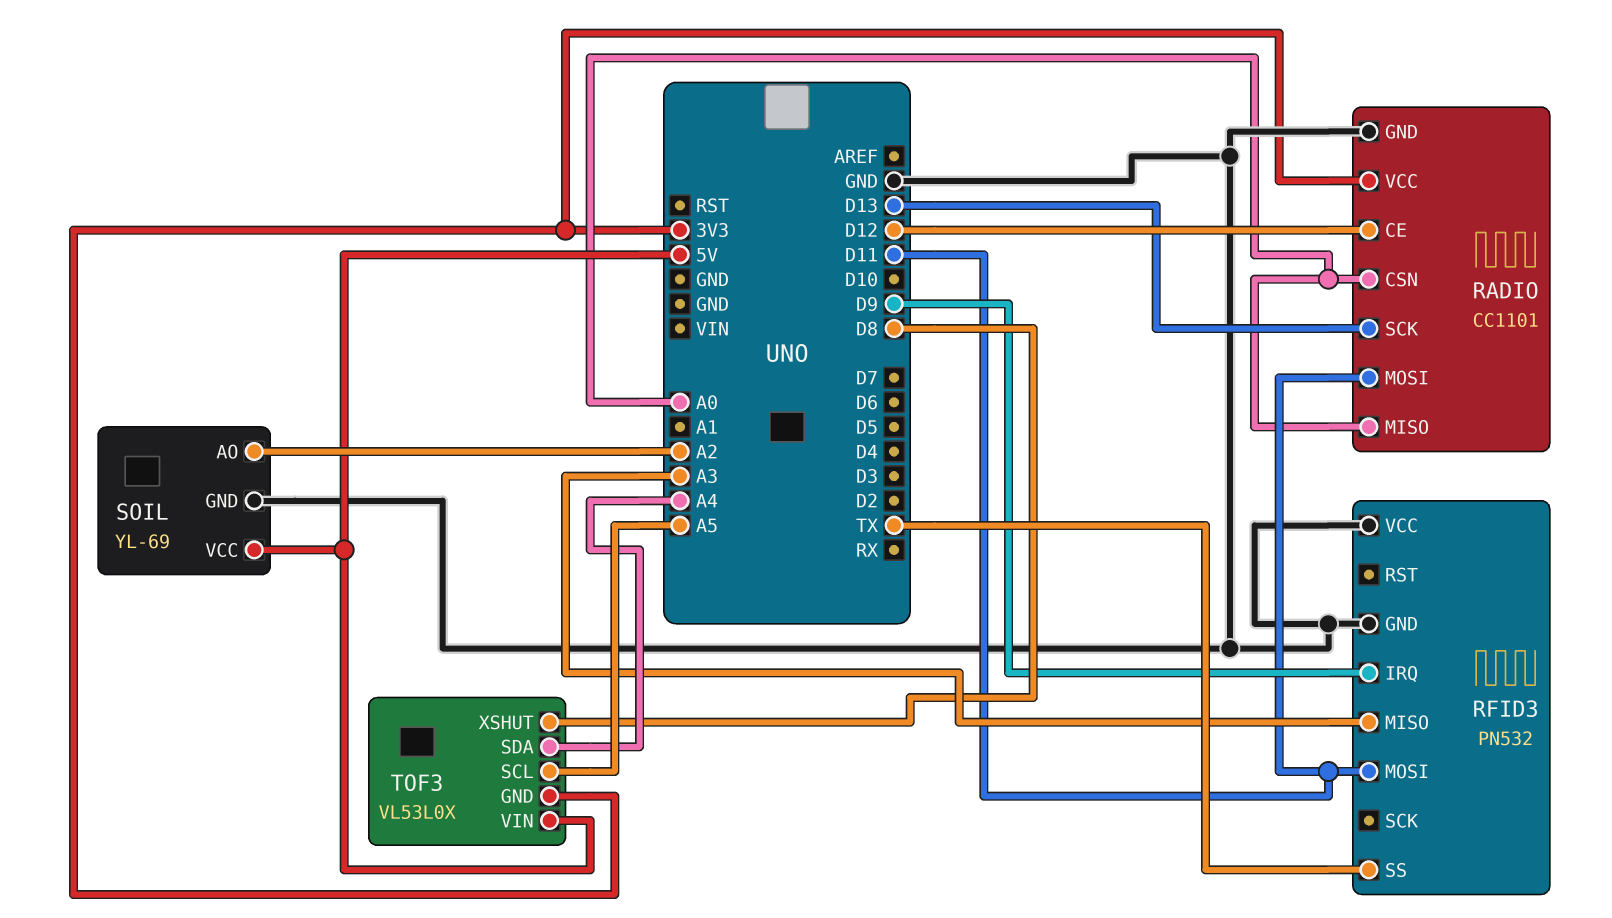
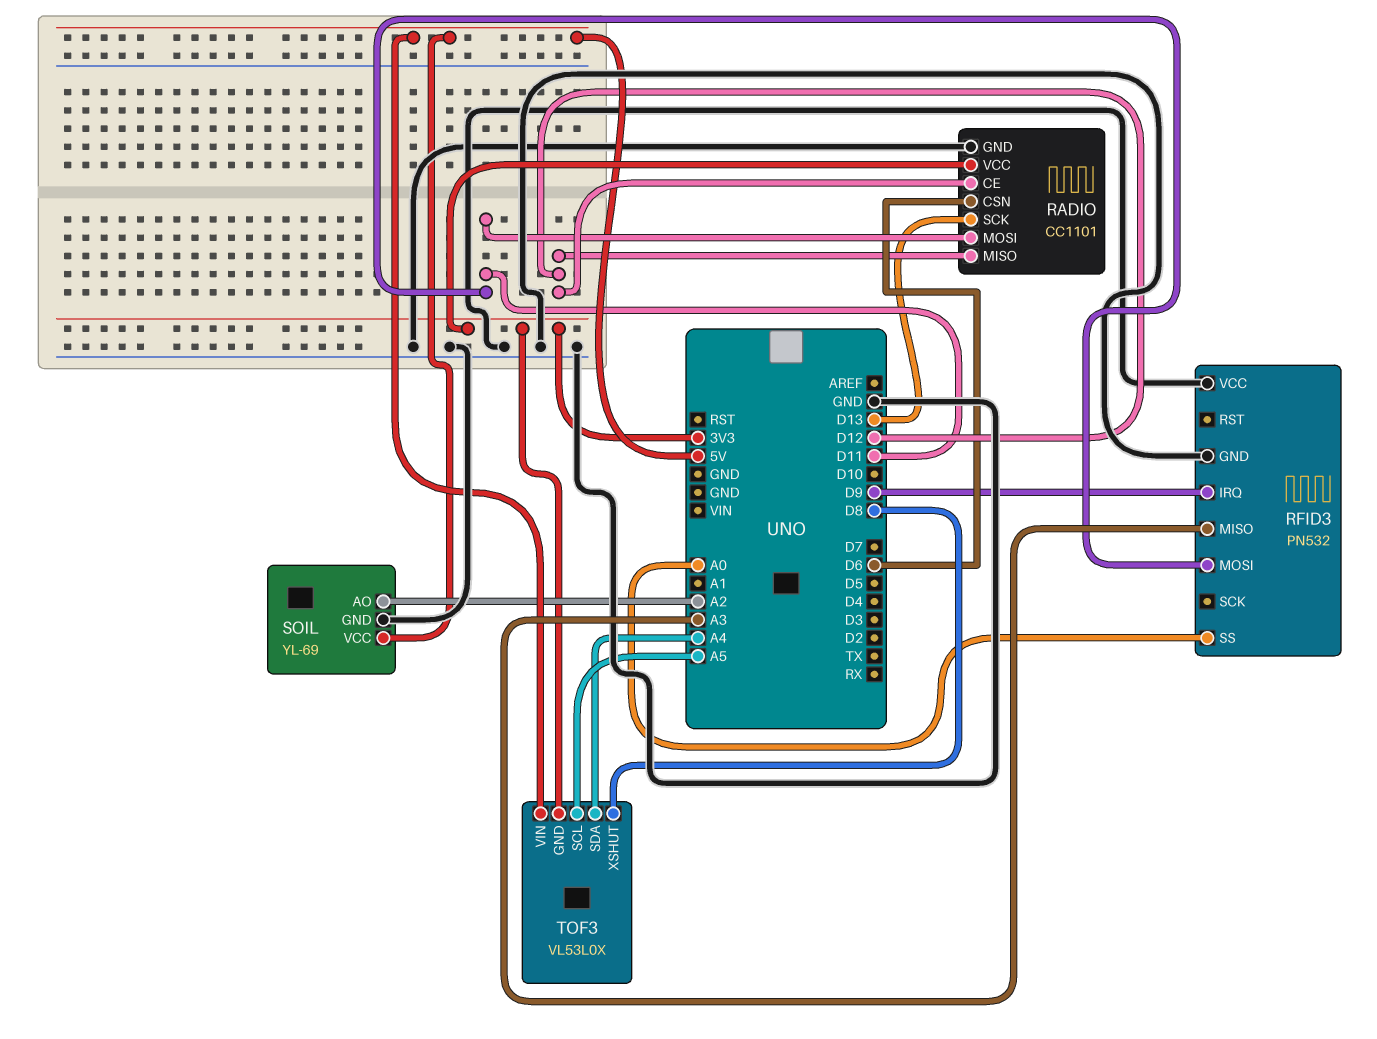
RADIO pin CSN: A0 -> D6
RADIO pin MISO: A0 -> D12
RFID3 pin SS: TX -> A0

